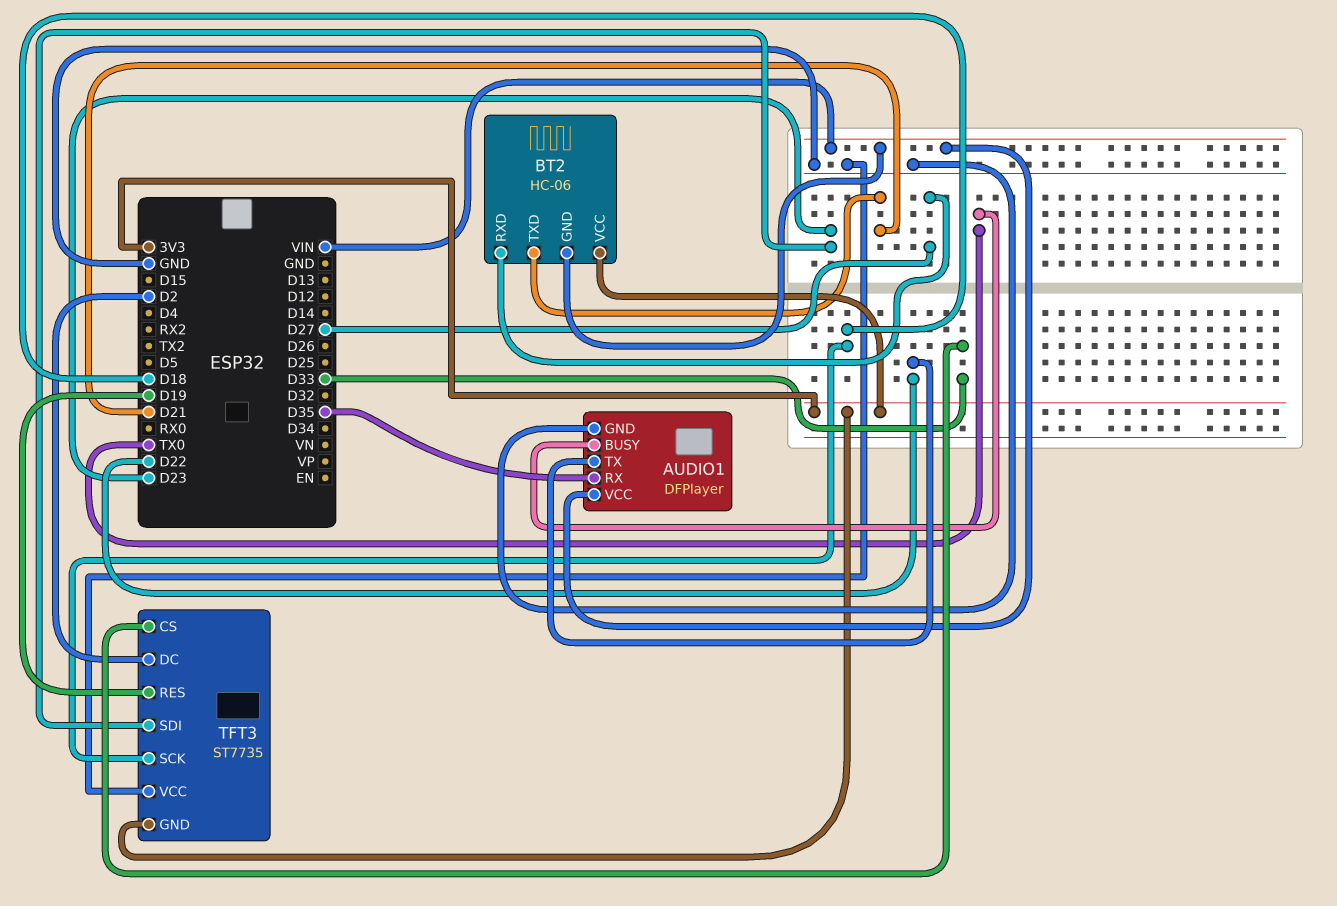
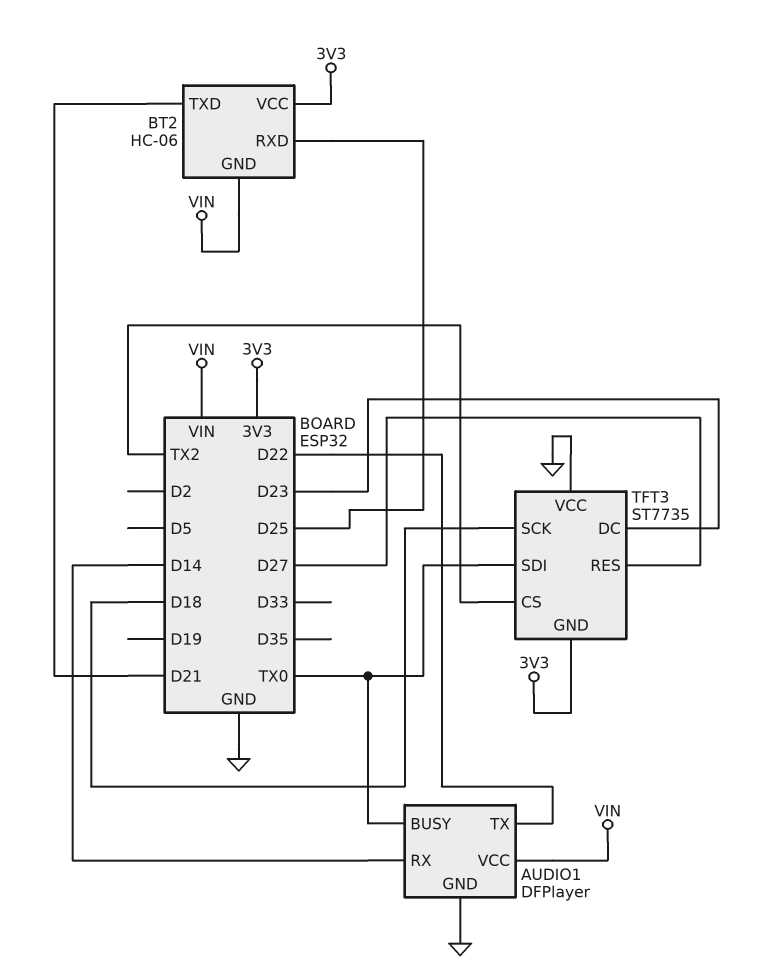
AUDIO1 pin RX: D35 -> D14
BT2 pin RXD: D27 -> D25
TFT3 pin CS: D33 -> TX2
TFT3 pin DC: D2 -> D23
TFT3 pin RES: D19 -> D27
TFT3 pin SDI: D23 -> TX0

